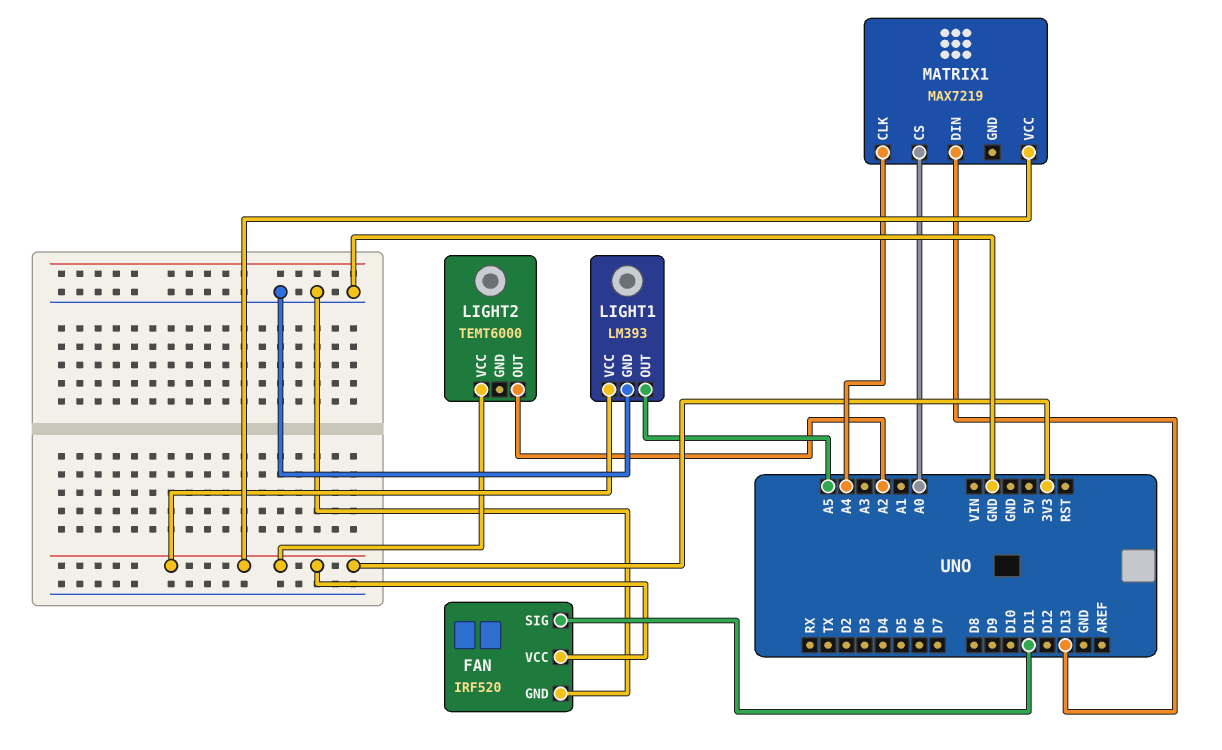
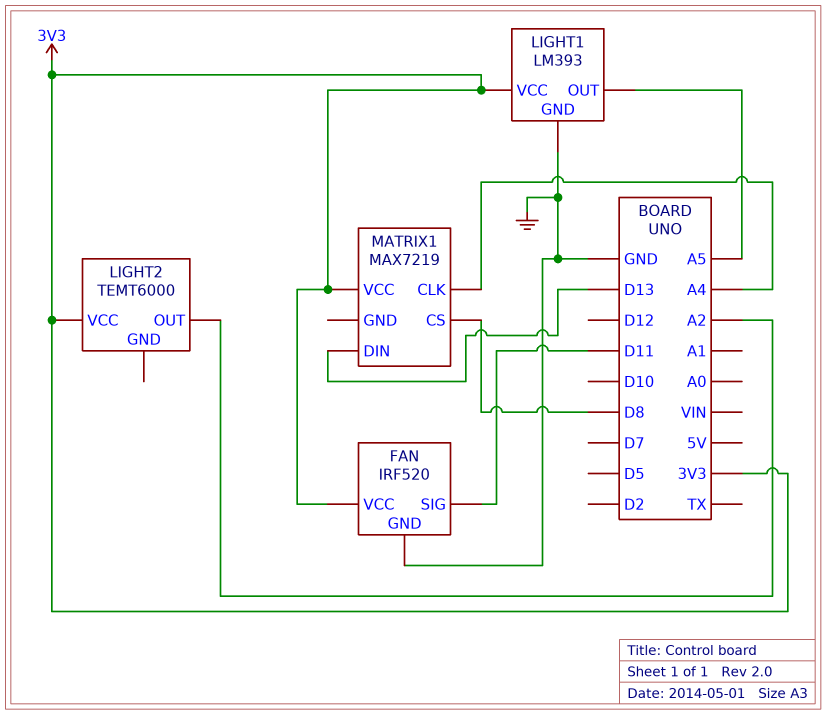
MATRIX1 pin CS: A0 -> D8

